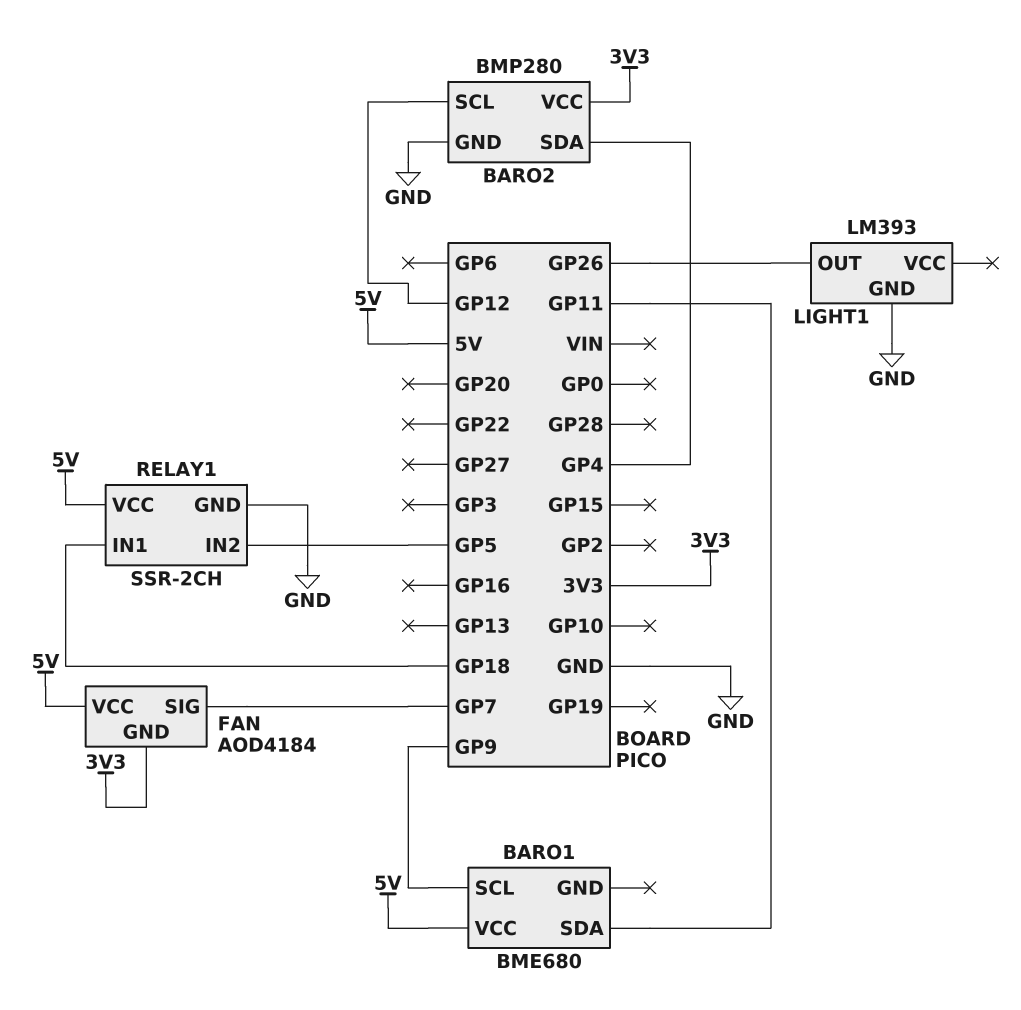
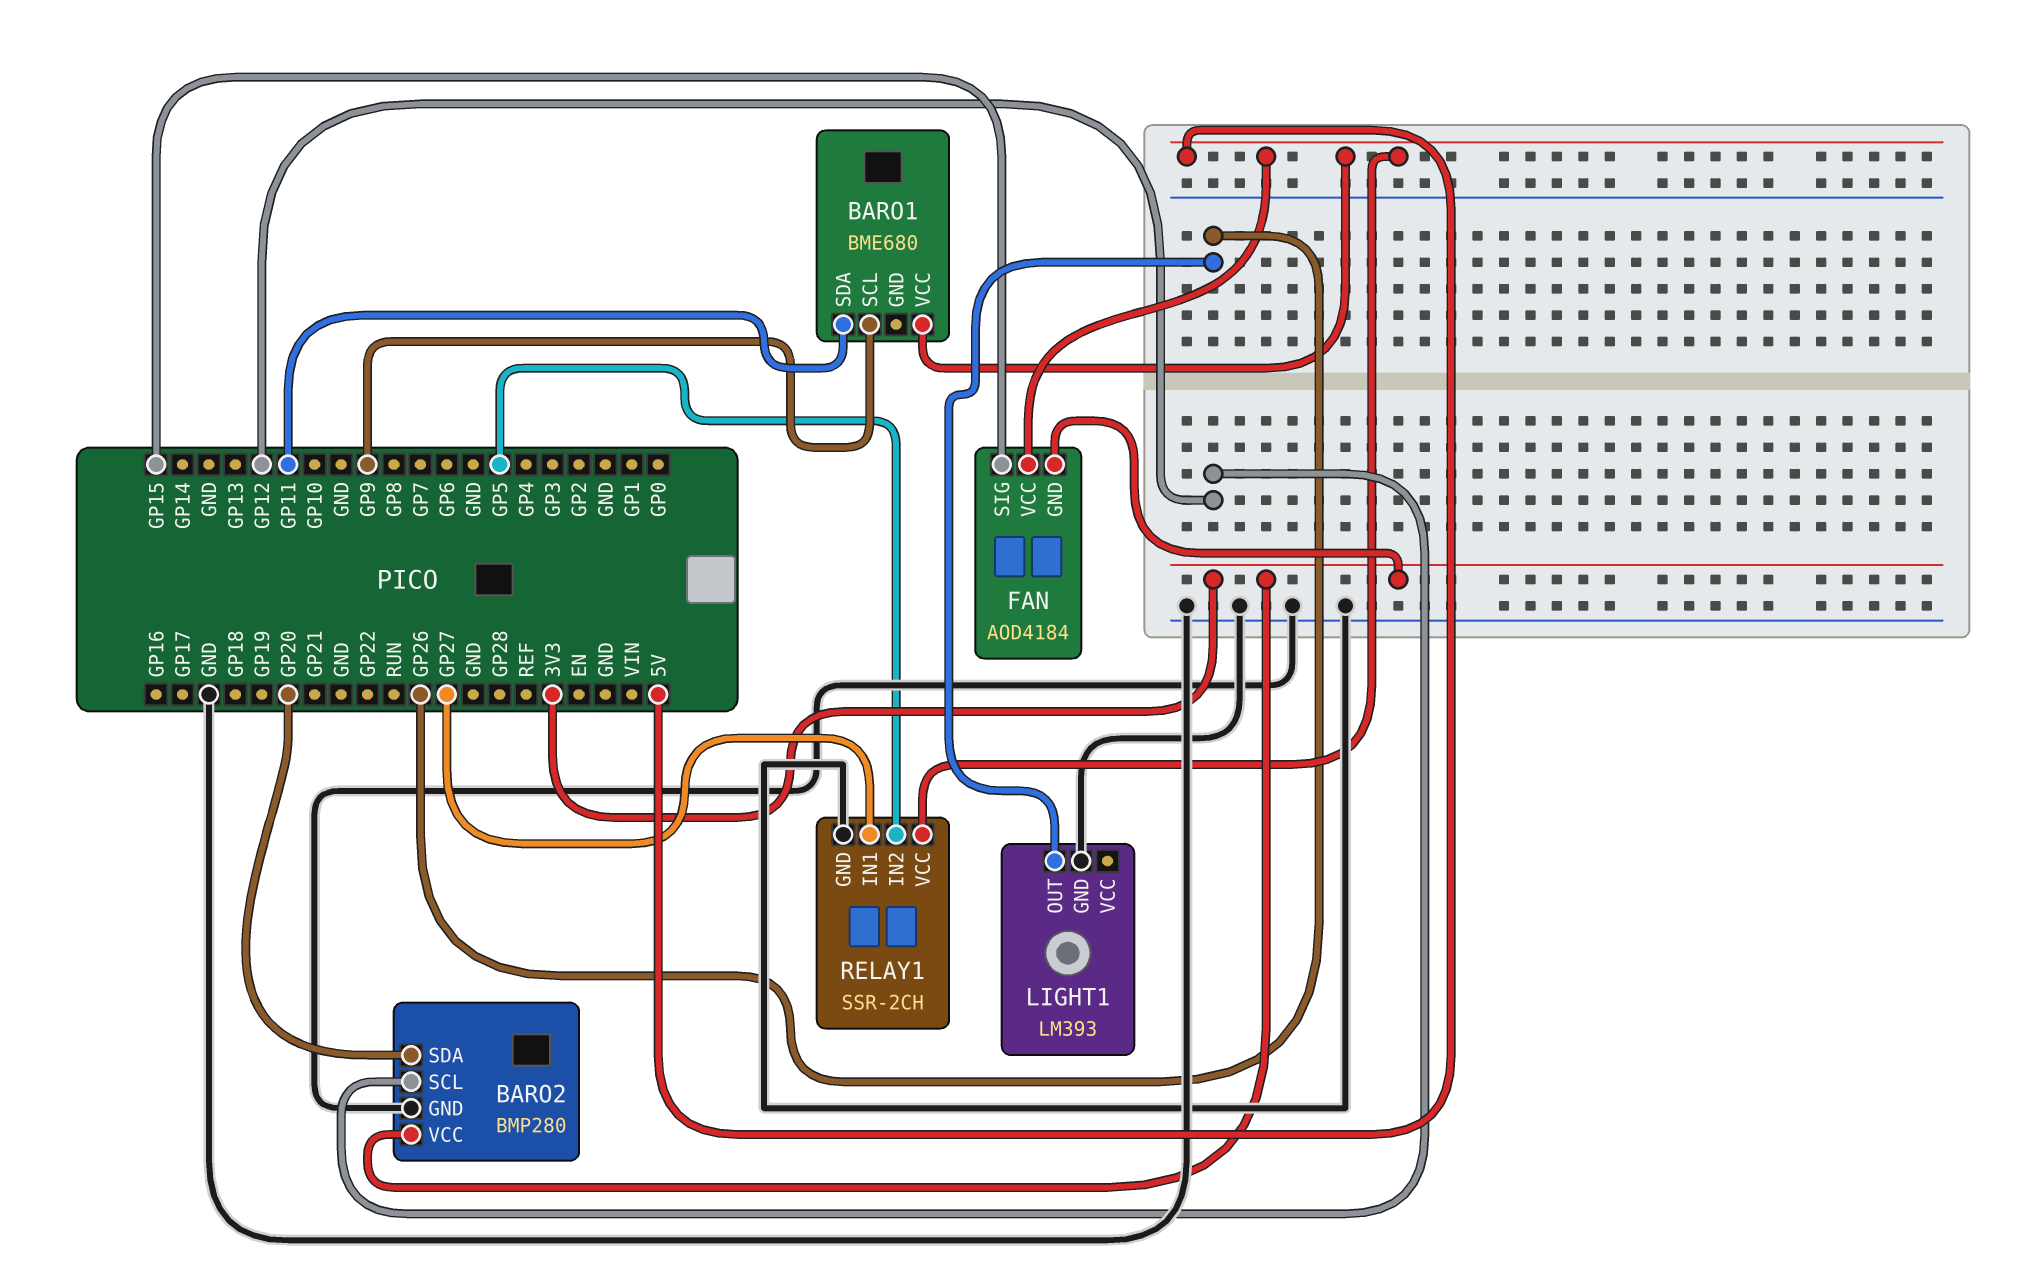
BARO2 pin SDA: GP4 -> GP20
FAN pin SIG: GP7 -> GP15
RELAY1 pin IN1: GP18 -> GP27

